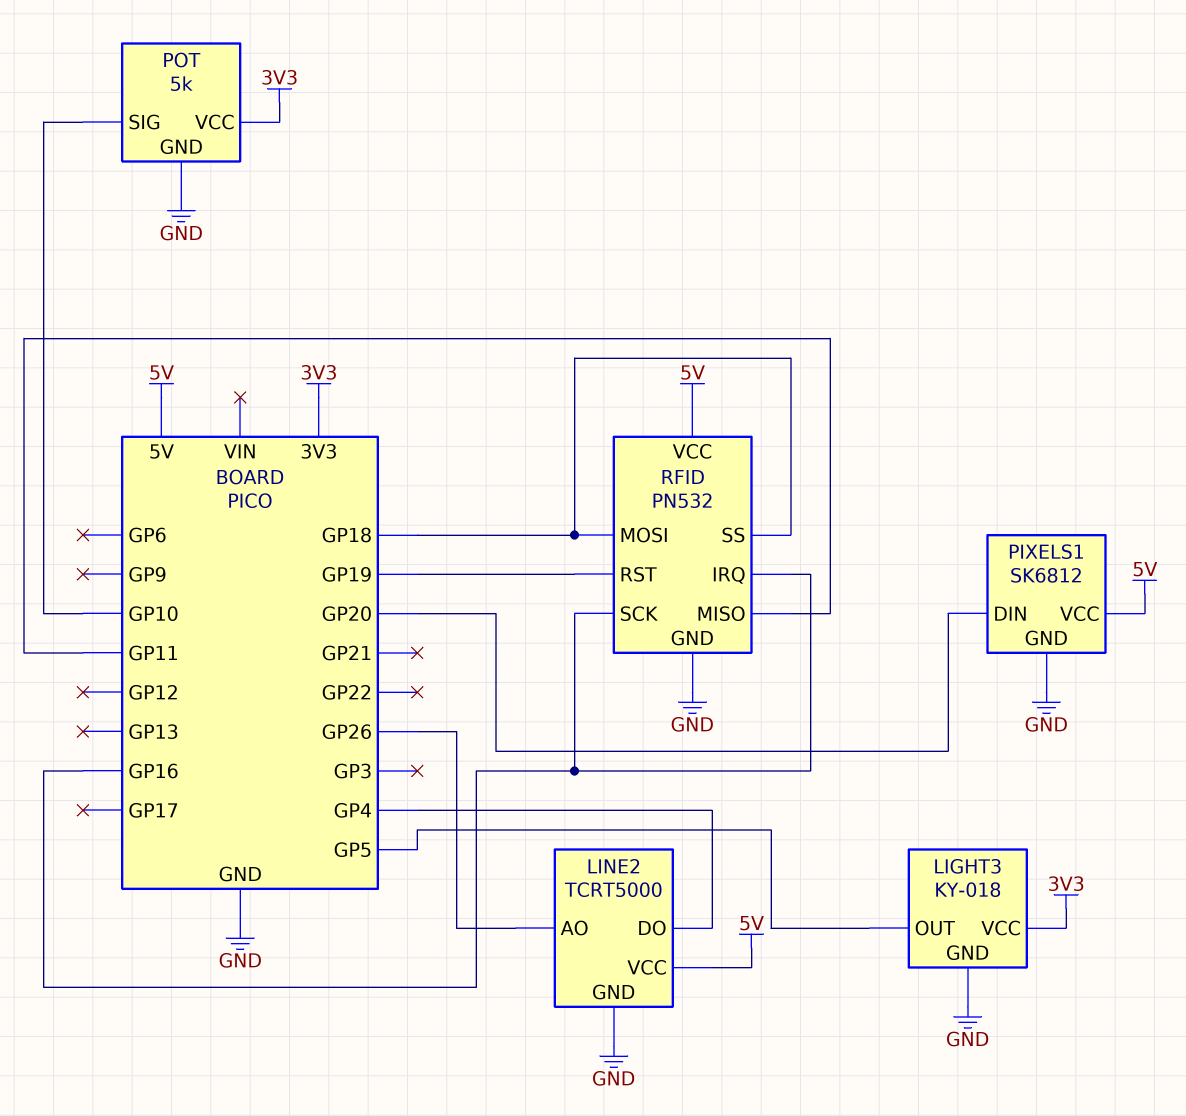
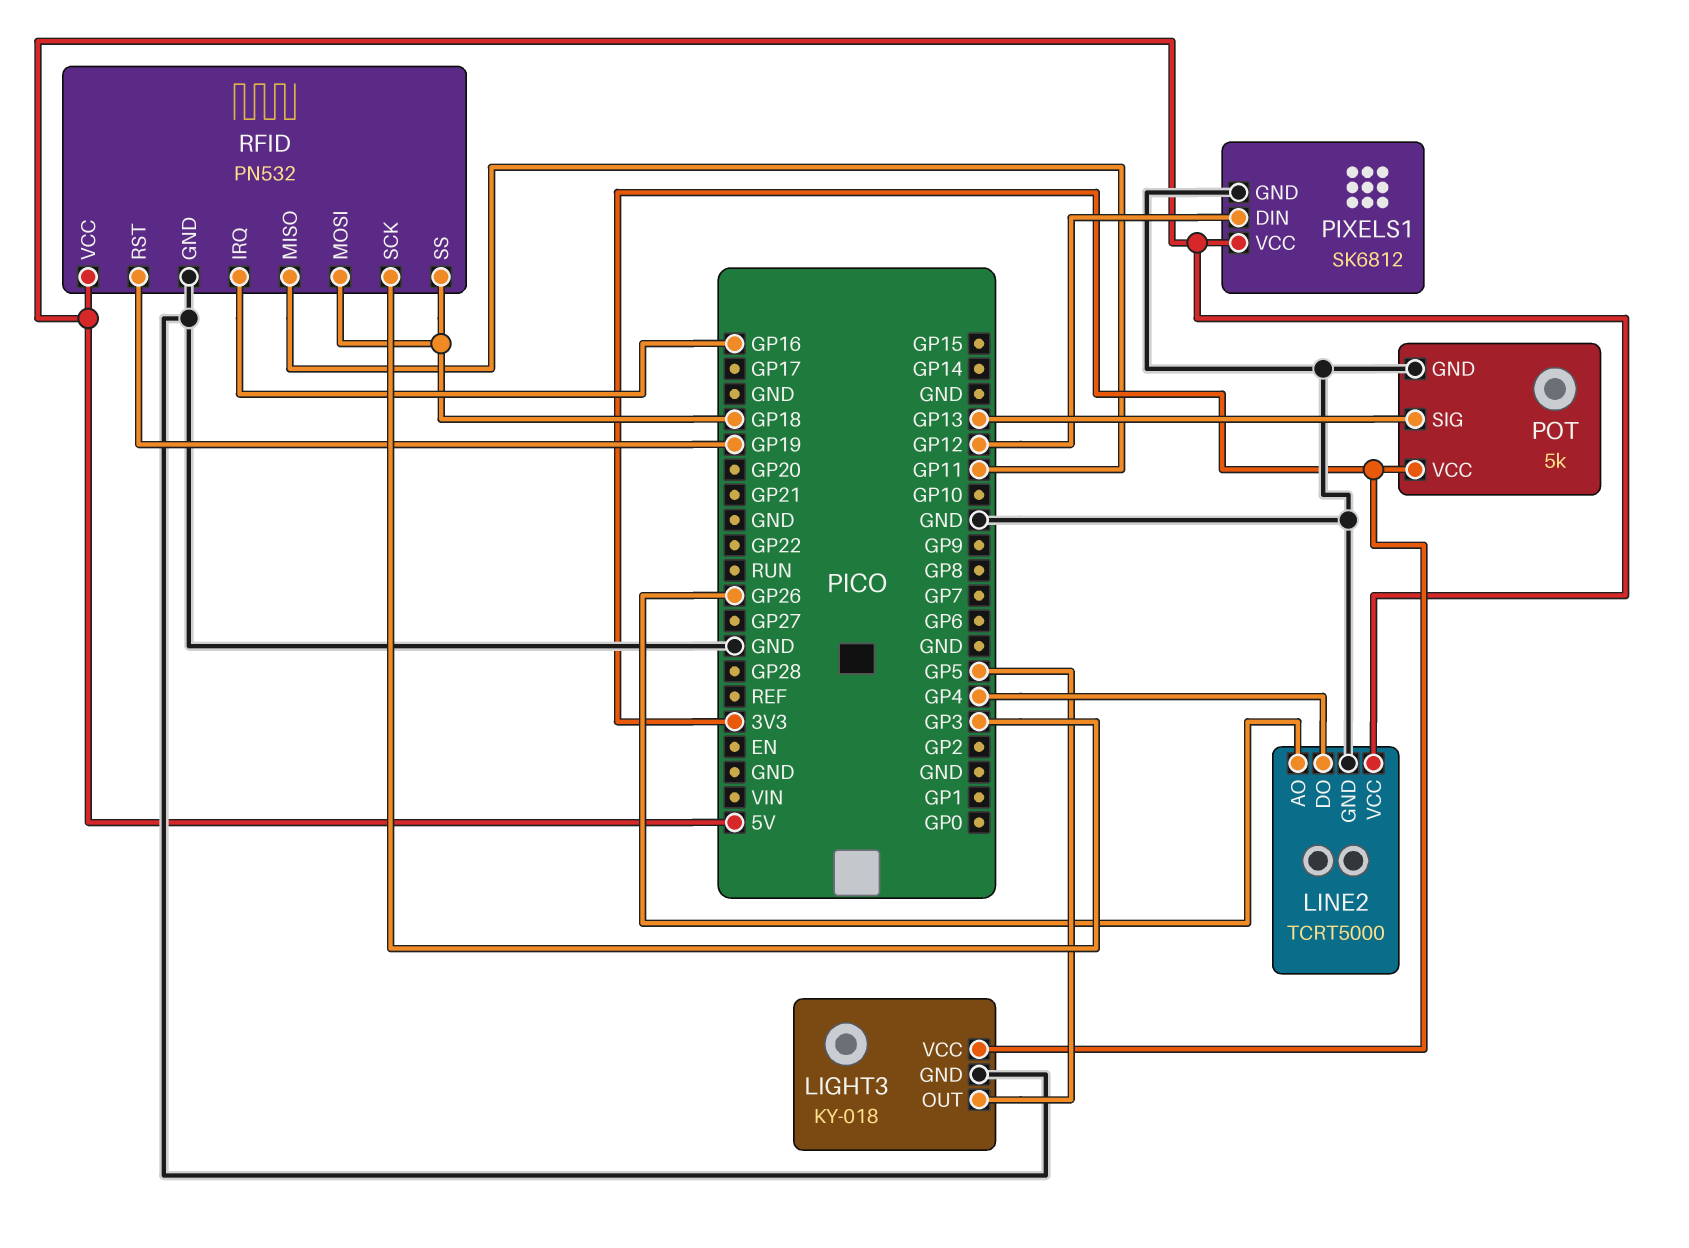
PIXELS1 pin DIN: GP20 -> GP12
POT pin SIG: GP10 -> GP13
RFID pin SCK: GP16 -> GP3

